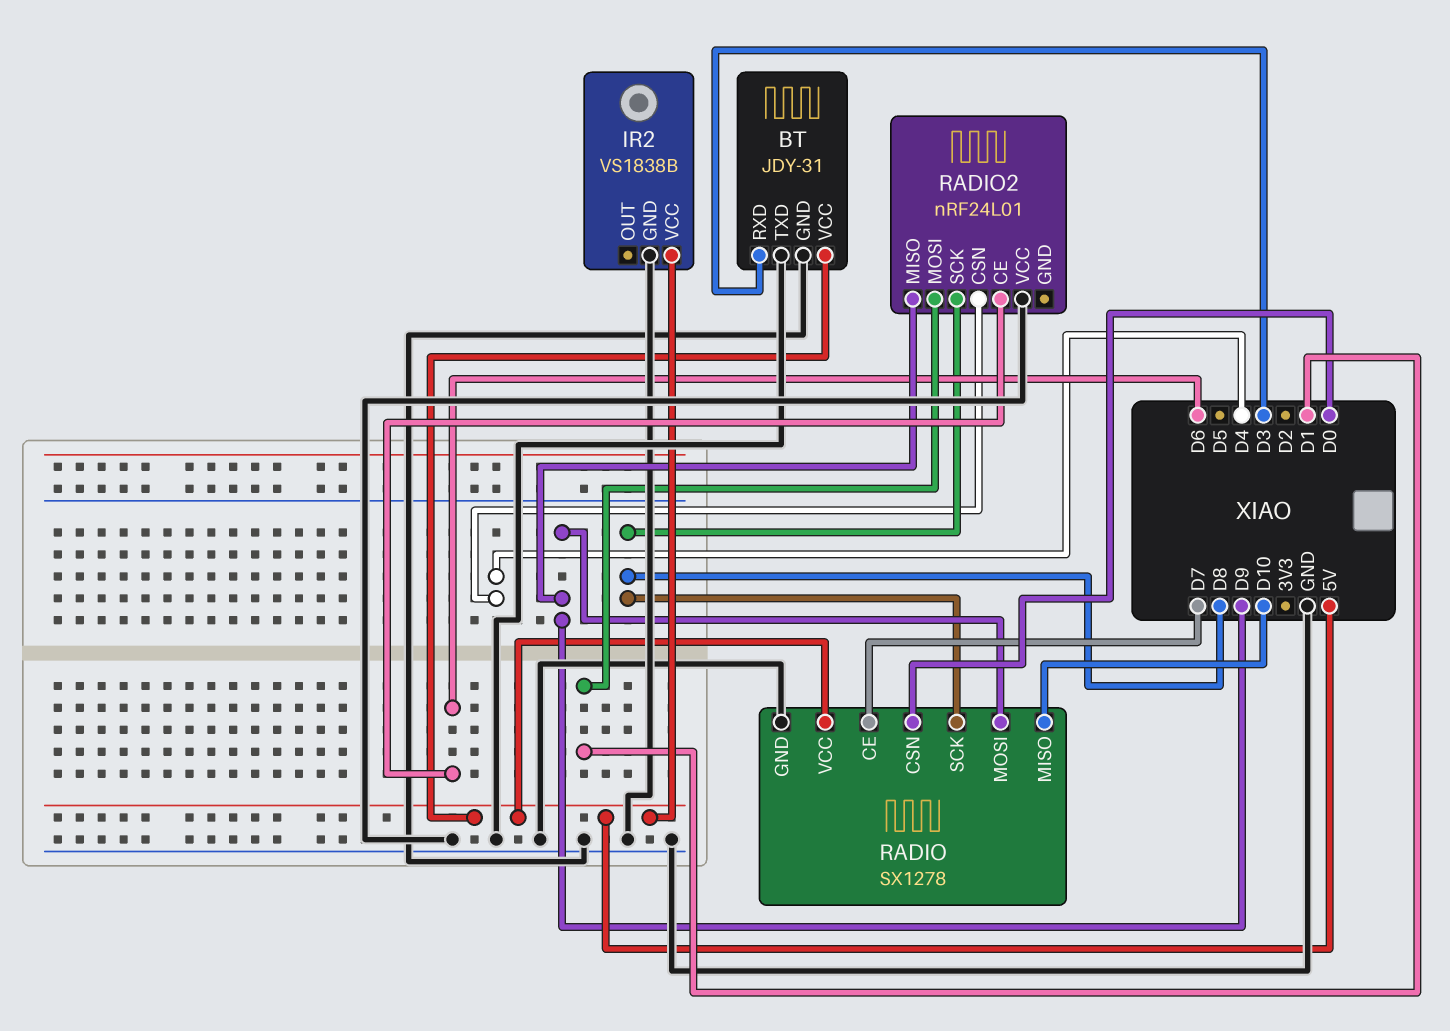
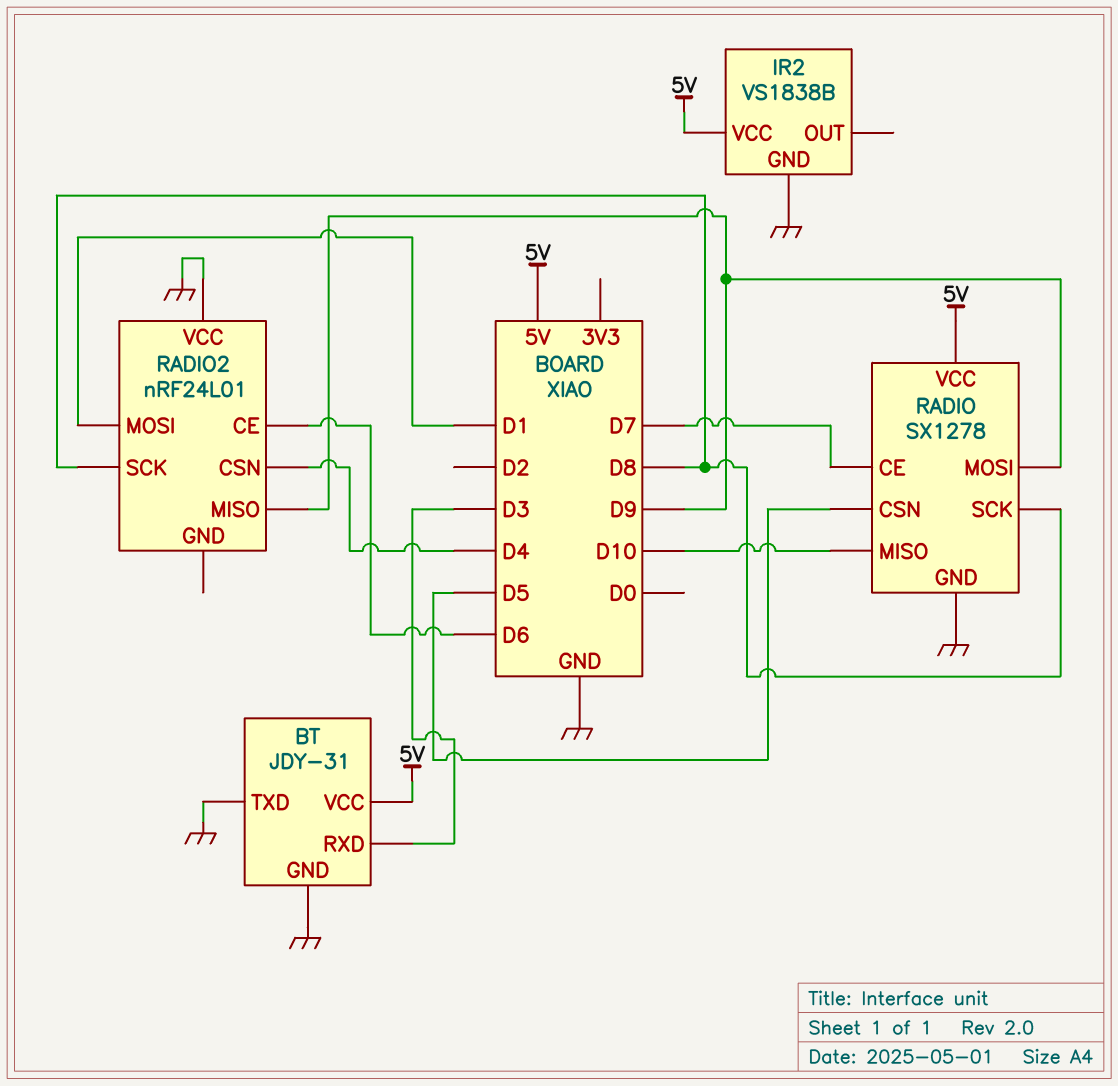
RADIO pin CSN: D0 -> D5

